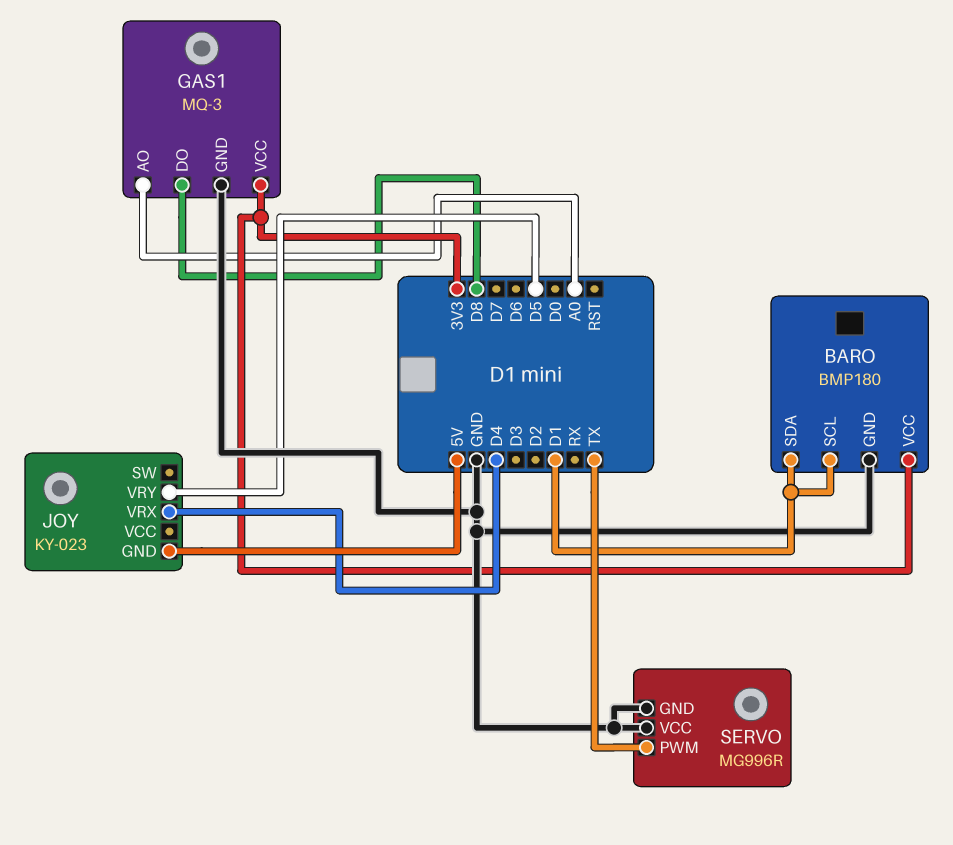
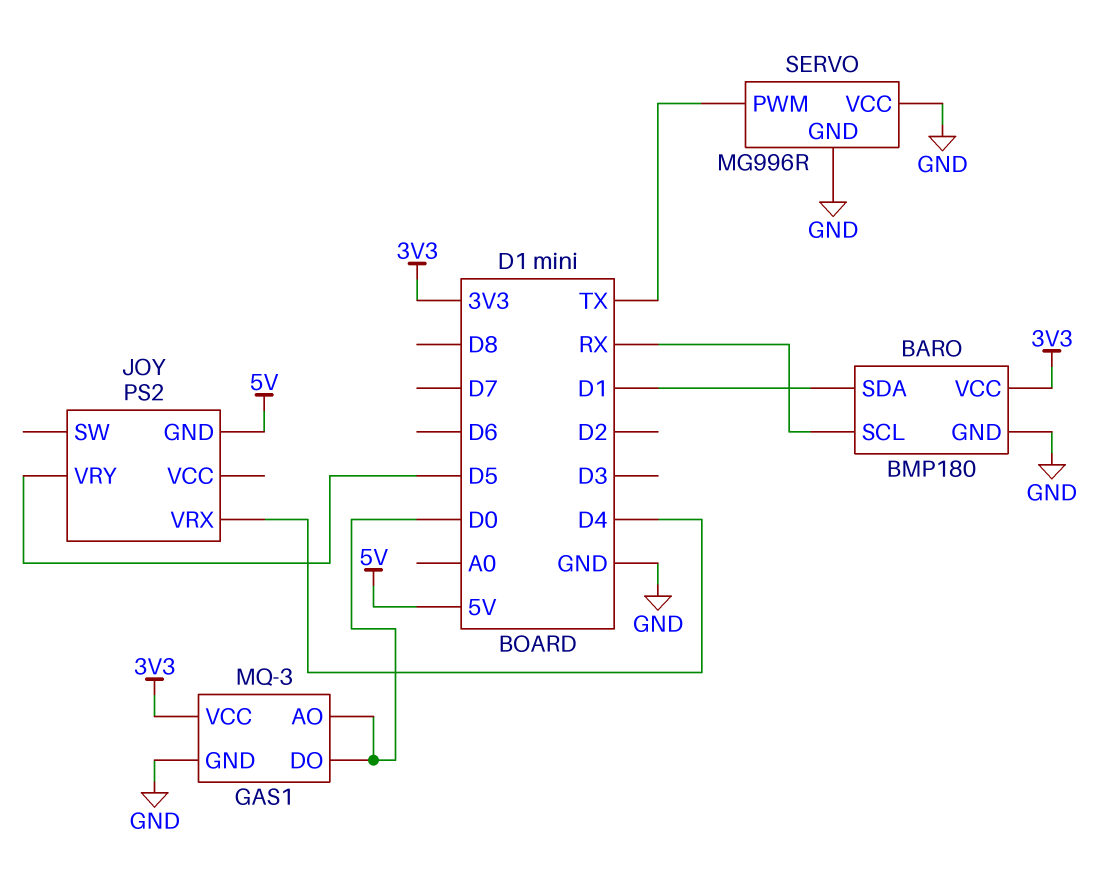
BARO pin SCL: D1 -> RX
GAS1 pin AO: A0 -> D0
GAS1 pin DO: D8 -> D0
JOY: KY-023 -> PS2

